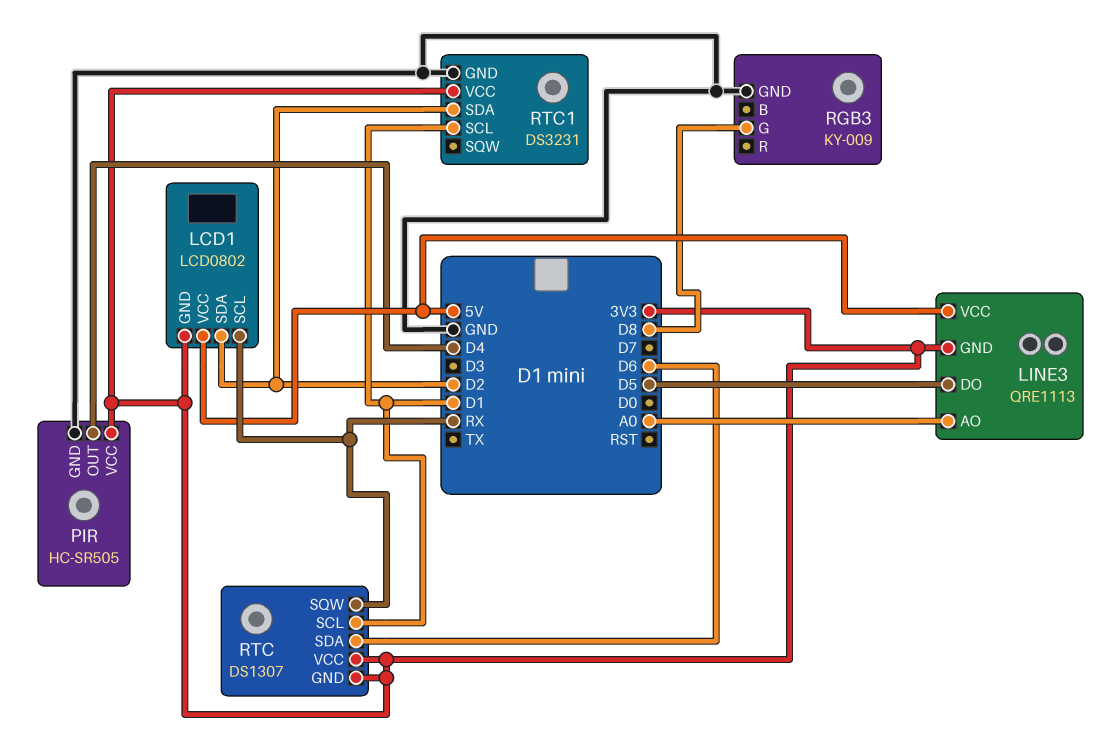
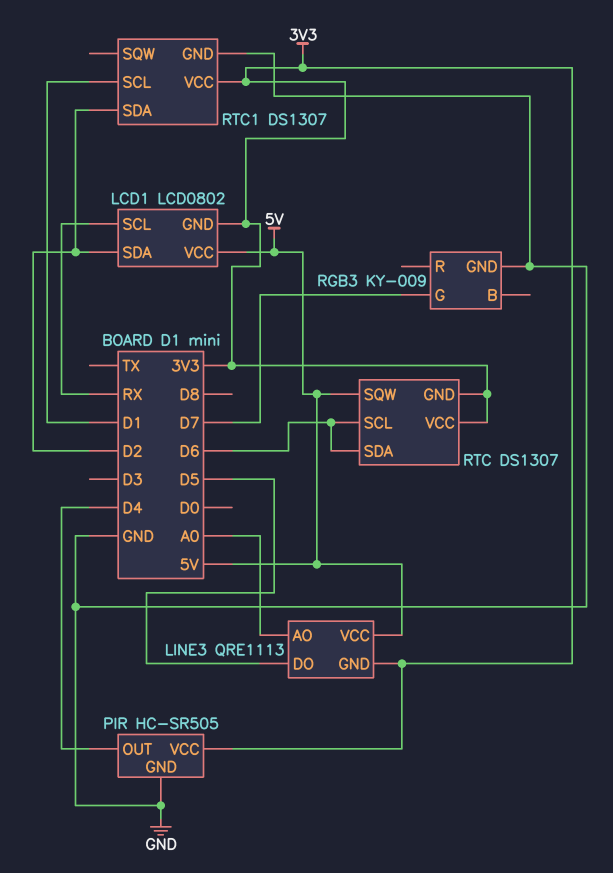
RGB3 pin G: D8 -> D7
RTC pin SCL: D1 -> D6
RTC pin SQW: RX -> 5V
RTC1: DS3231 -> DS1307

